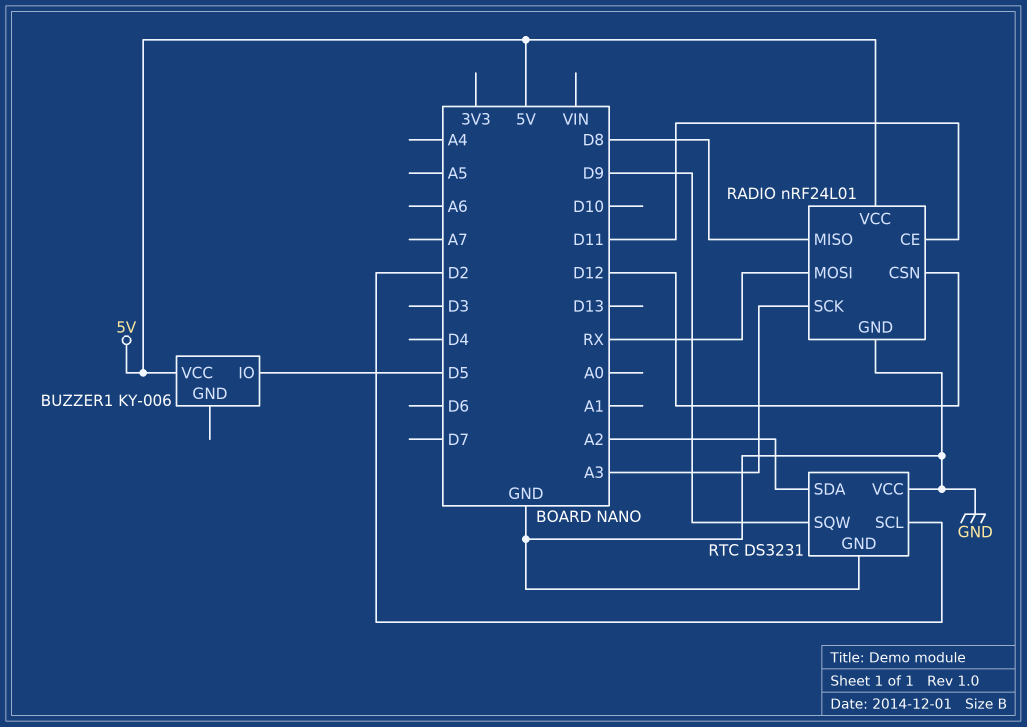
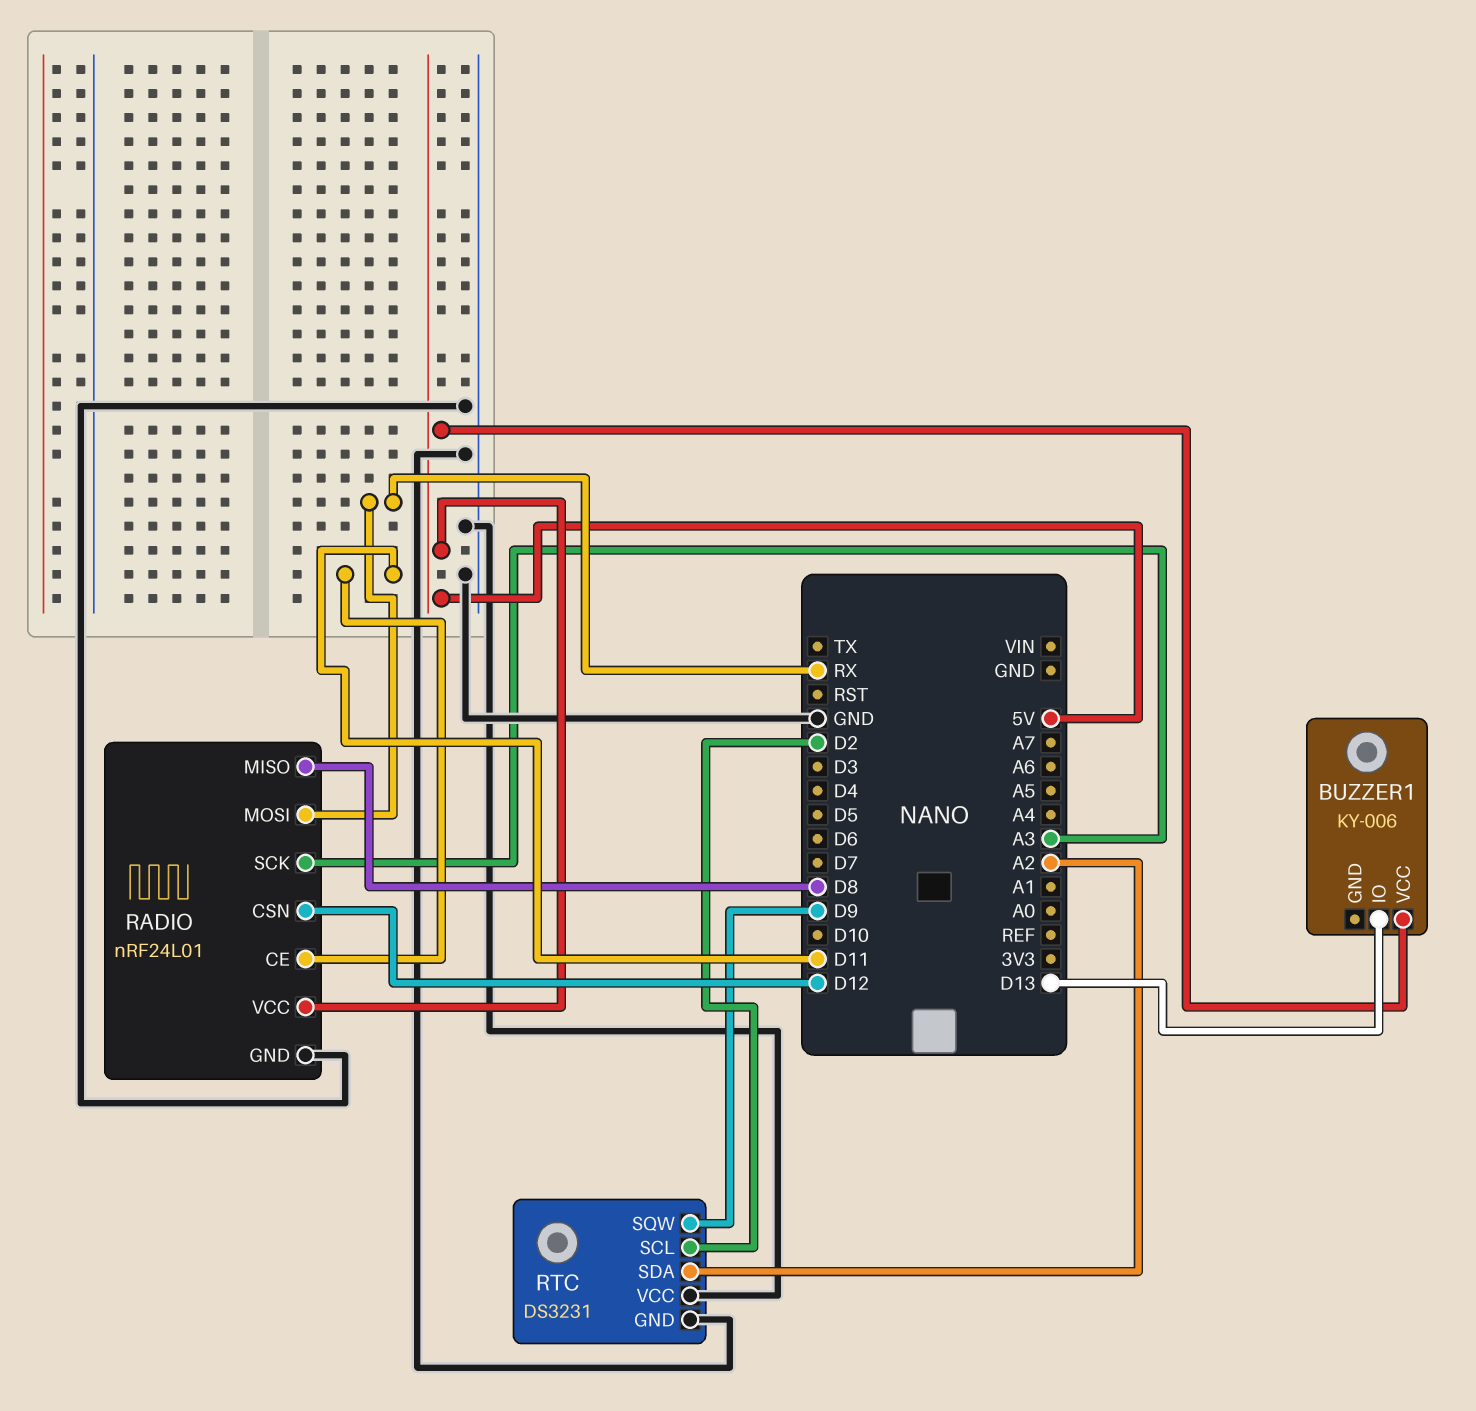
BUZZER1 pin IO: D5 -> D13

